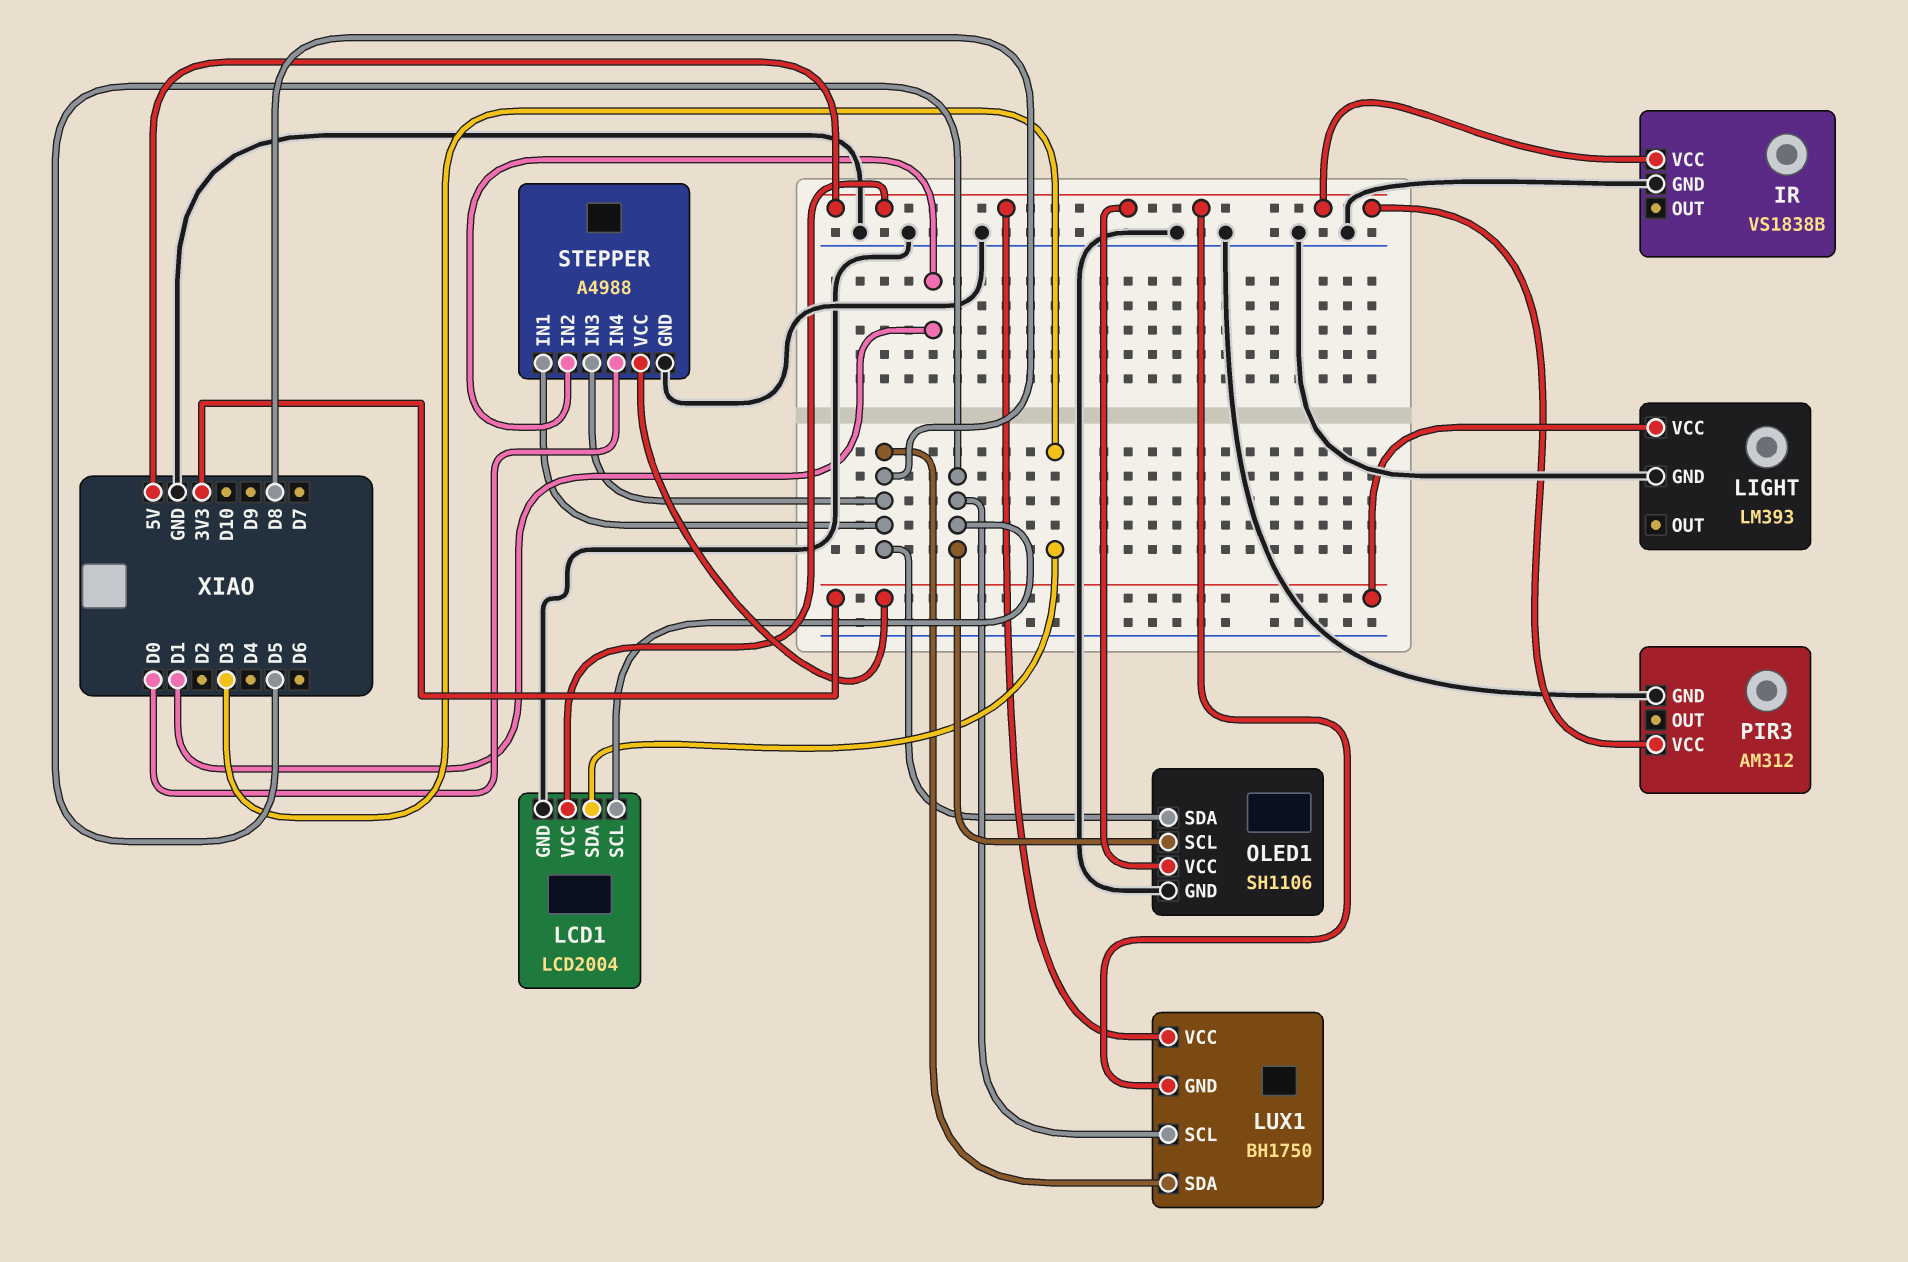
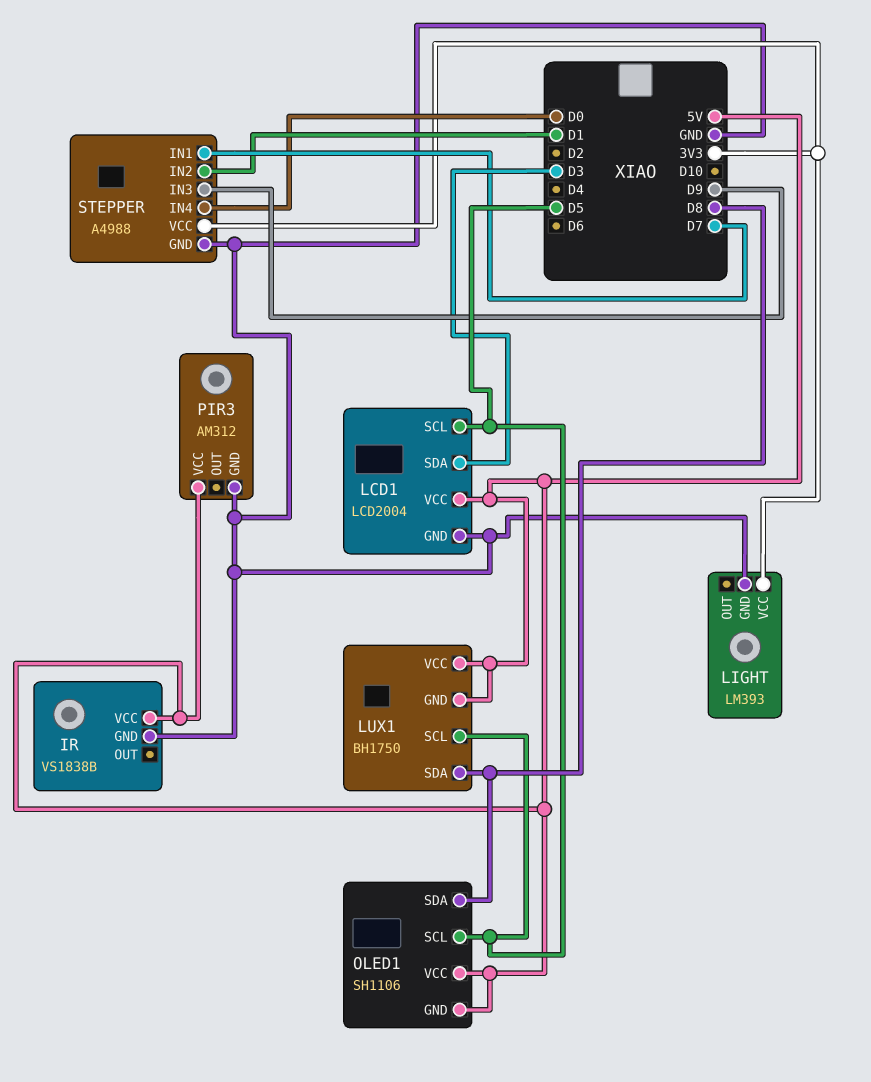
OLED1 pin GND: GND -> 5V
STEPPER pin IN1: D8 -> D7
STEPPER pin IN3: D8 -> D9

